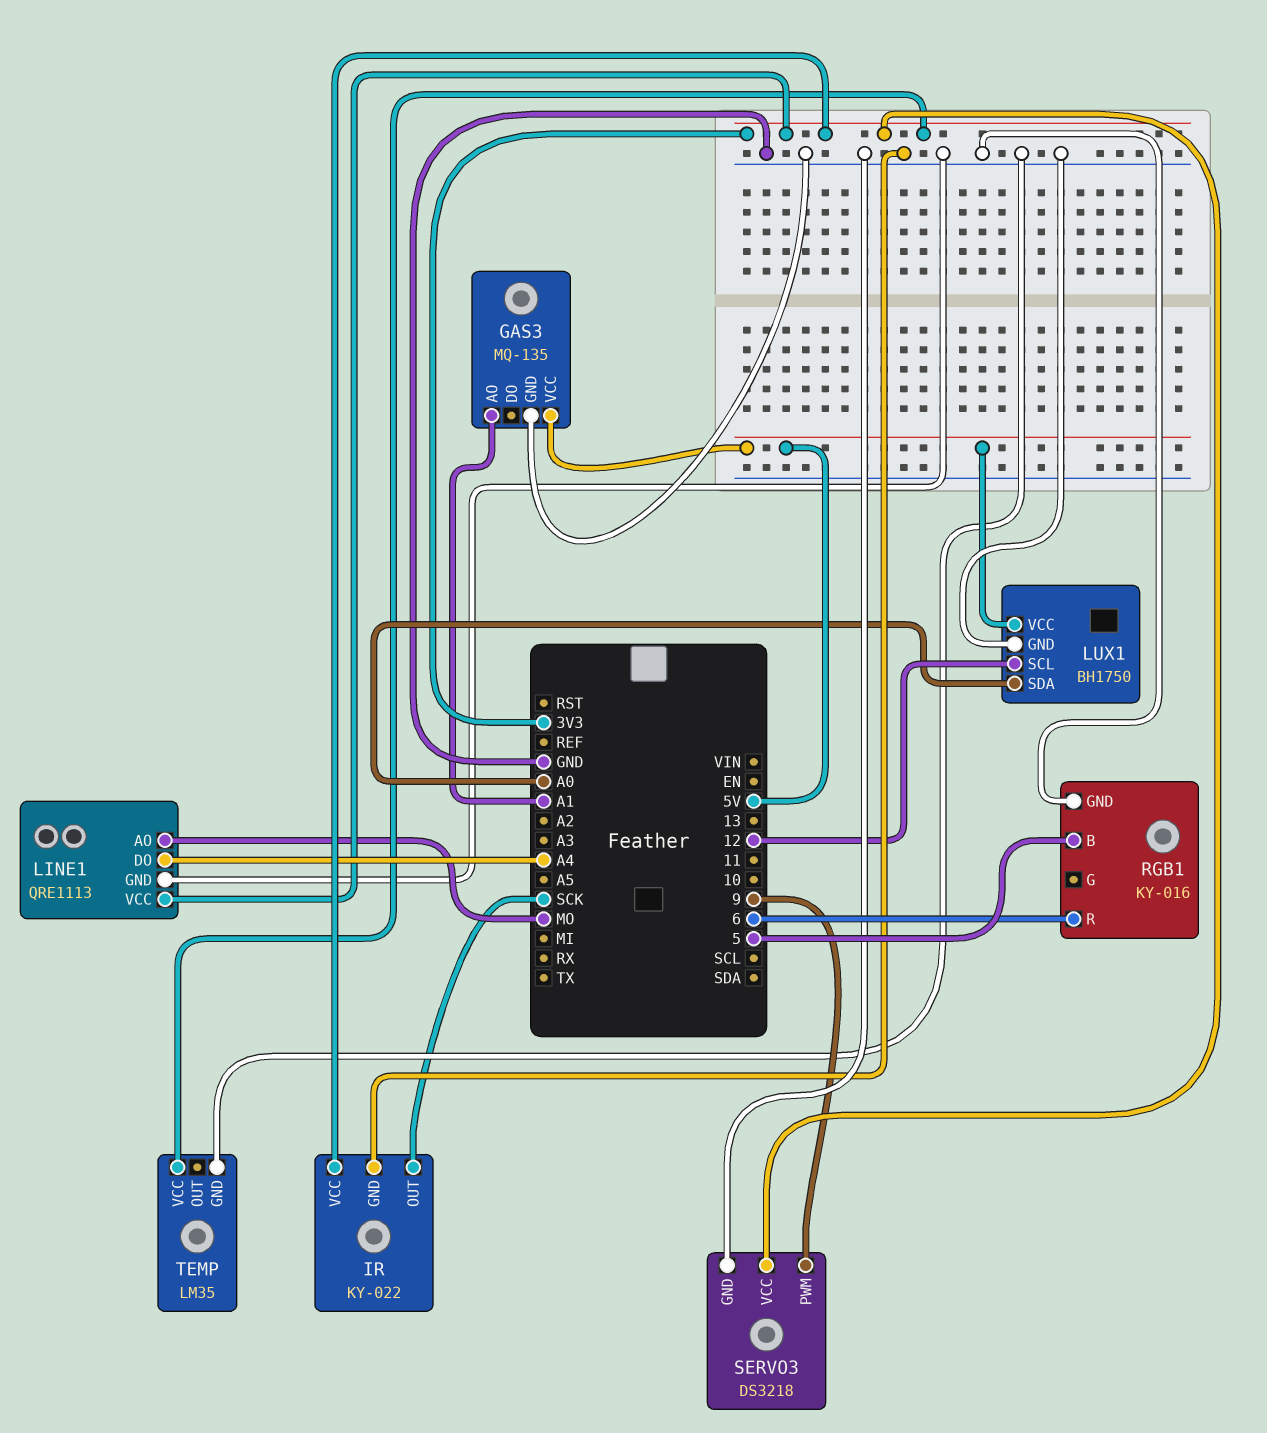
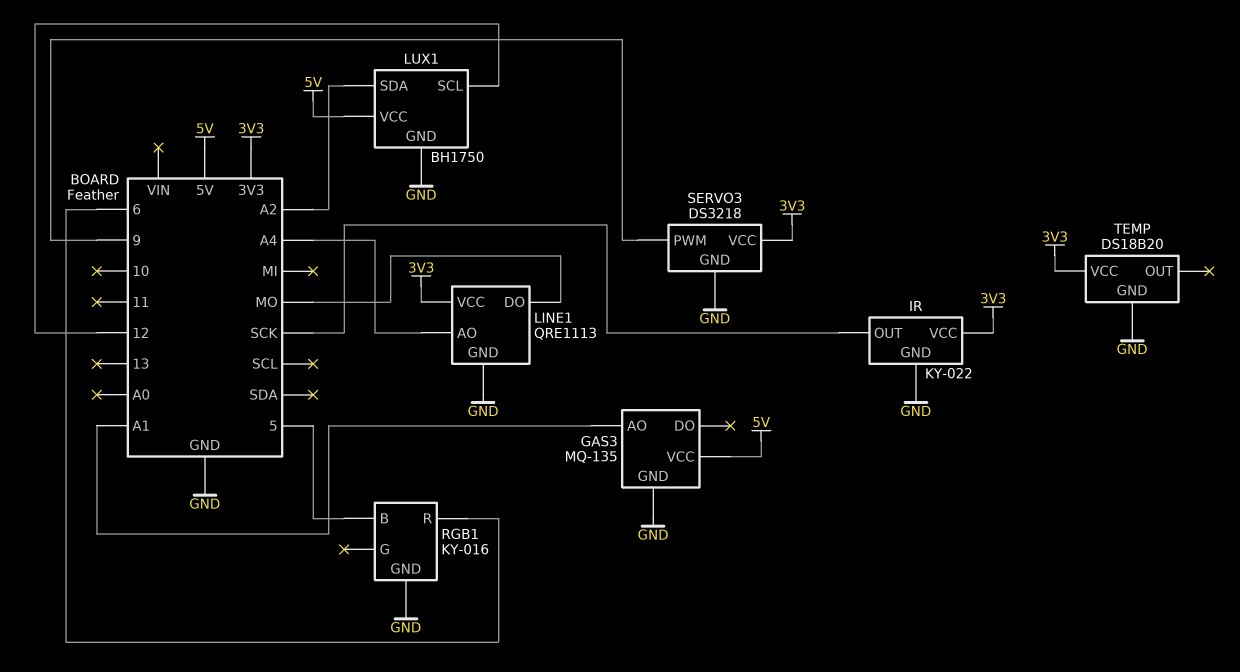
LINE1 pin AO: MO -> A4
LINE1 pin DO: A4 -> MO
LUX1 pin SDA: A0 -> A2
TEMP: LM35 -> DS18B20

